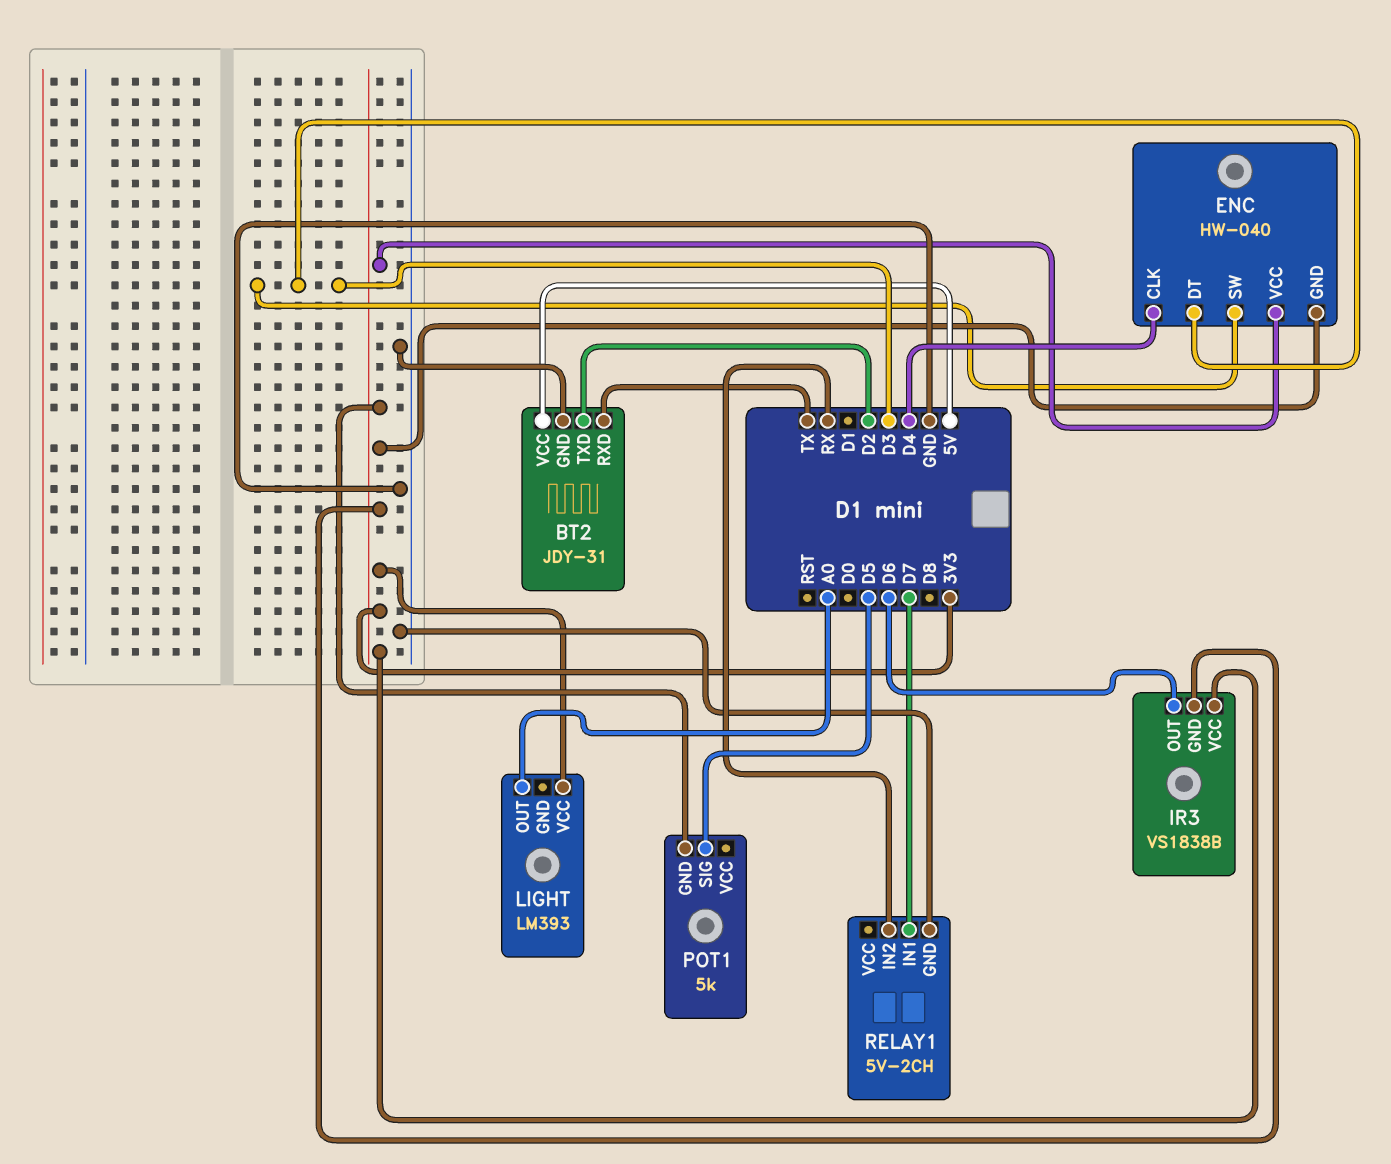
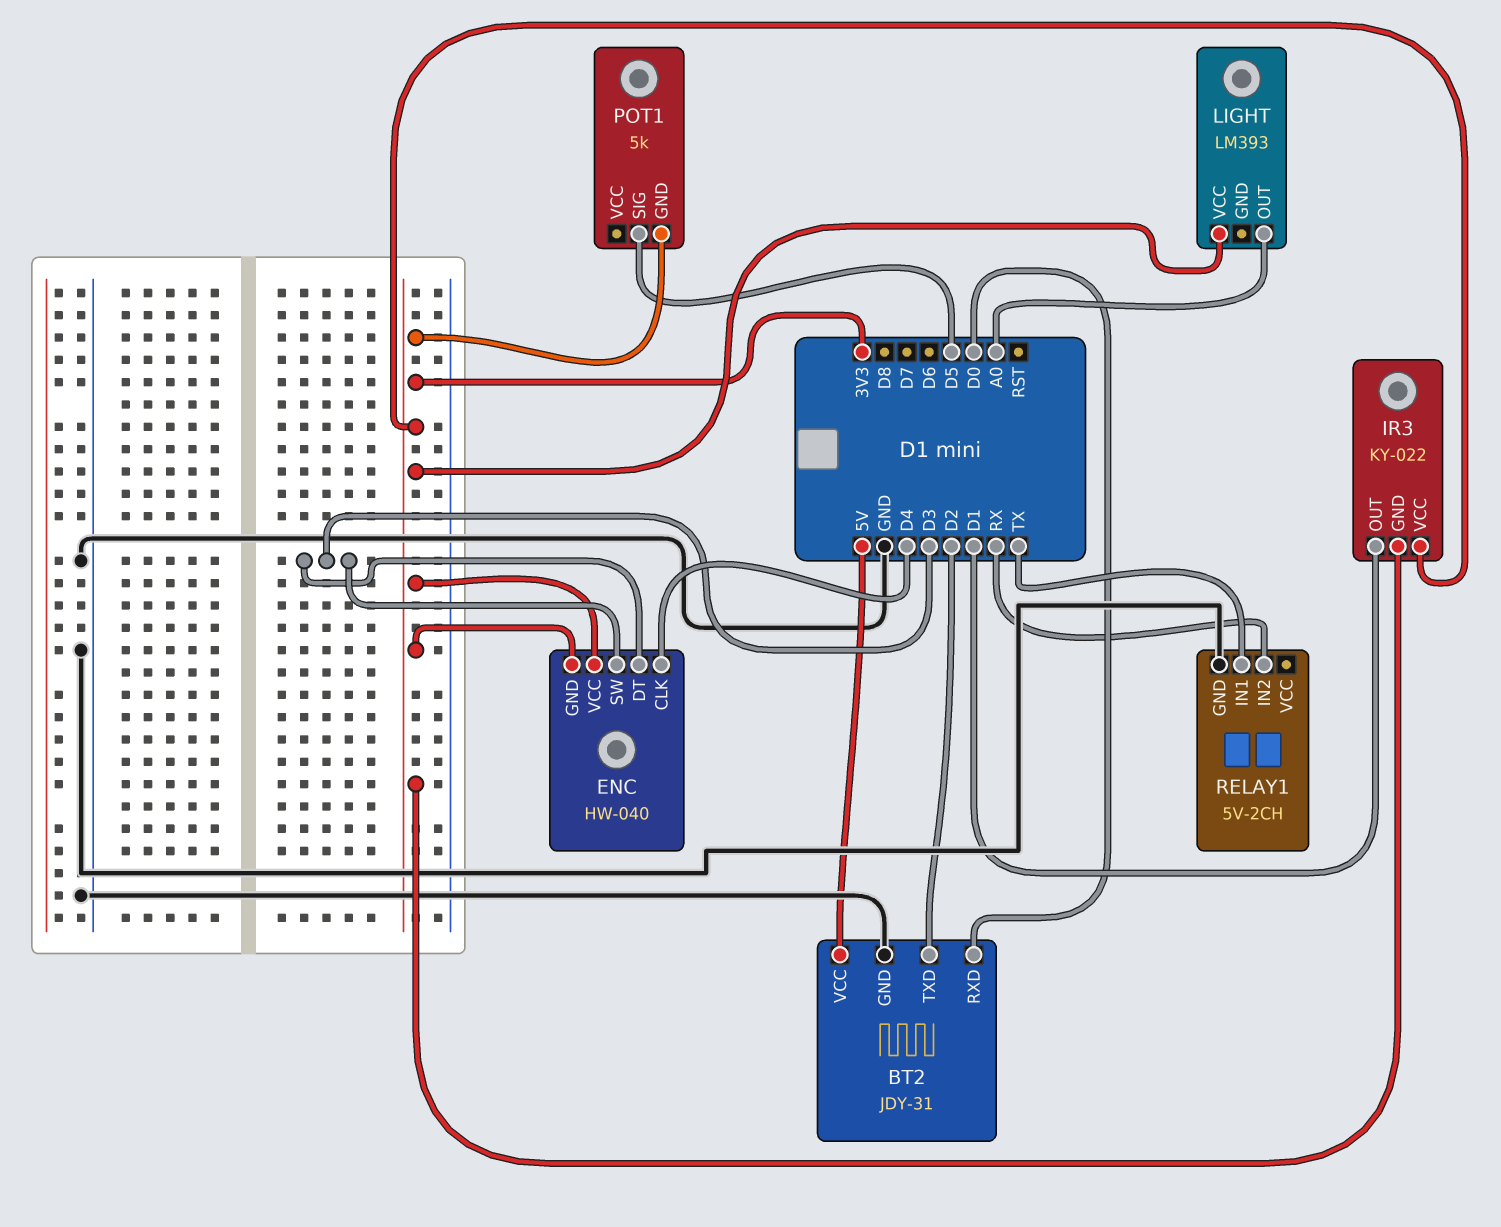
BT2 pin RXD: TX -> D0
IR3: VS1838B -> KY-022
IR3 pin OUT: D6 -> D1
RELAY1 pin IN1: D7 -> TX

